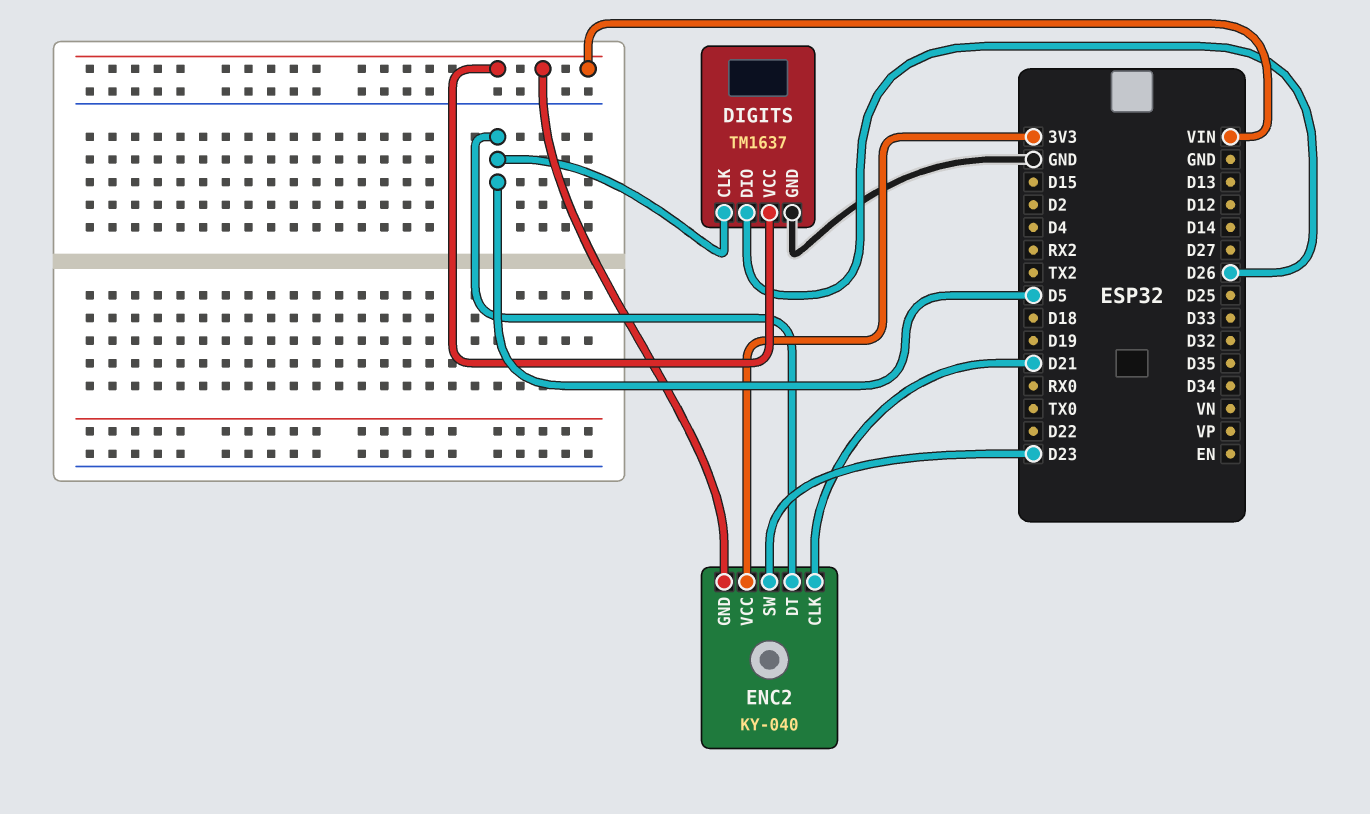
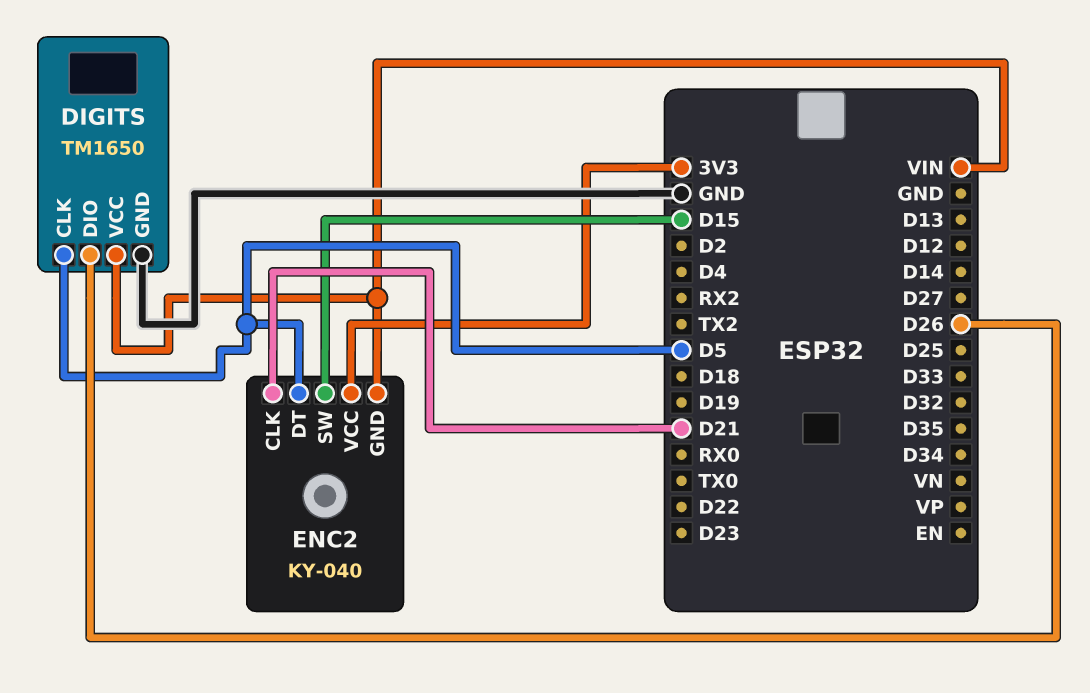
DIGITS: TM1637 -> TM1650
ENC2 pin SW: D23 -> D15

